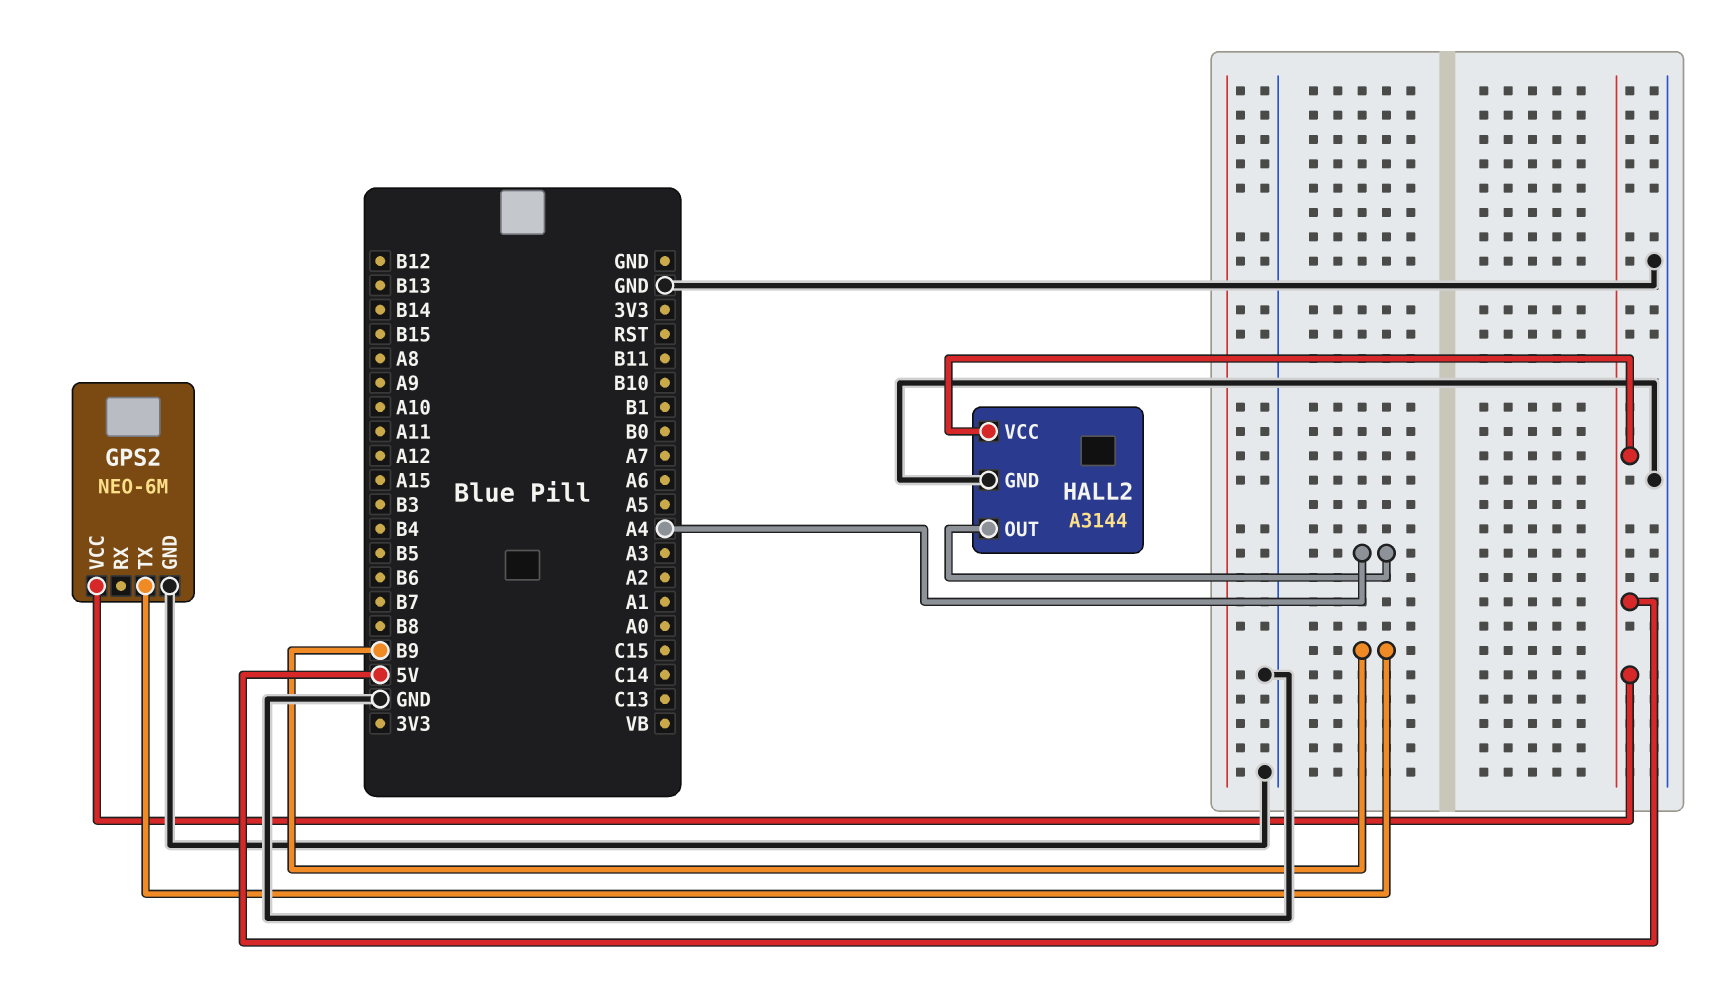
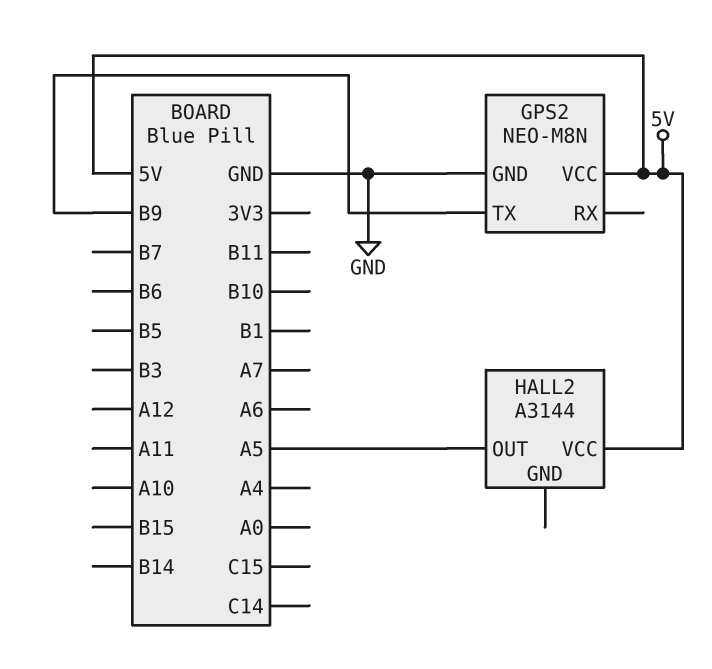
GPS2: NEO-6M -> NEO-M8N
HALL2 pin GND: GND -> none
HALL2 pin OUT: A4 -> A5

